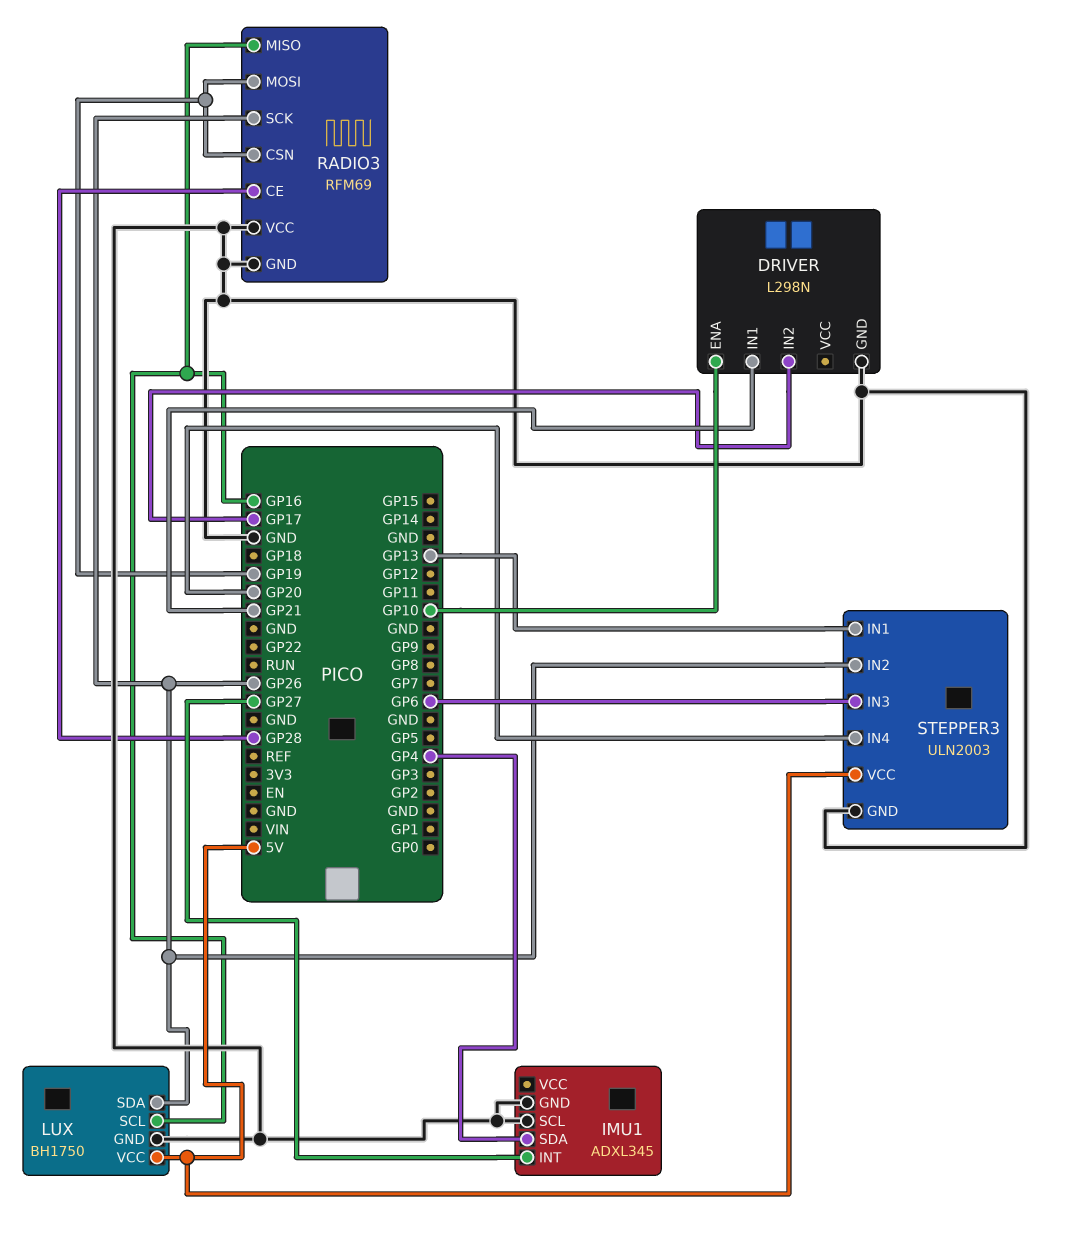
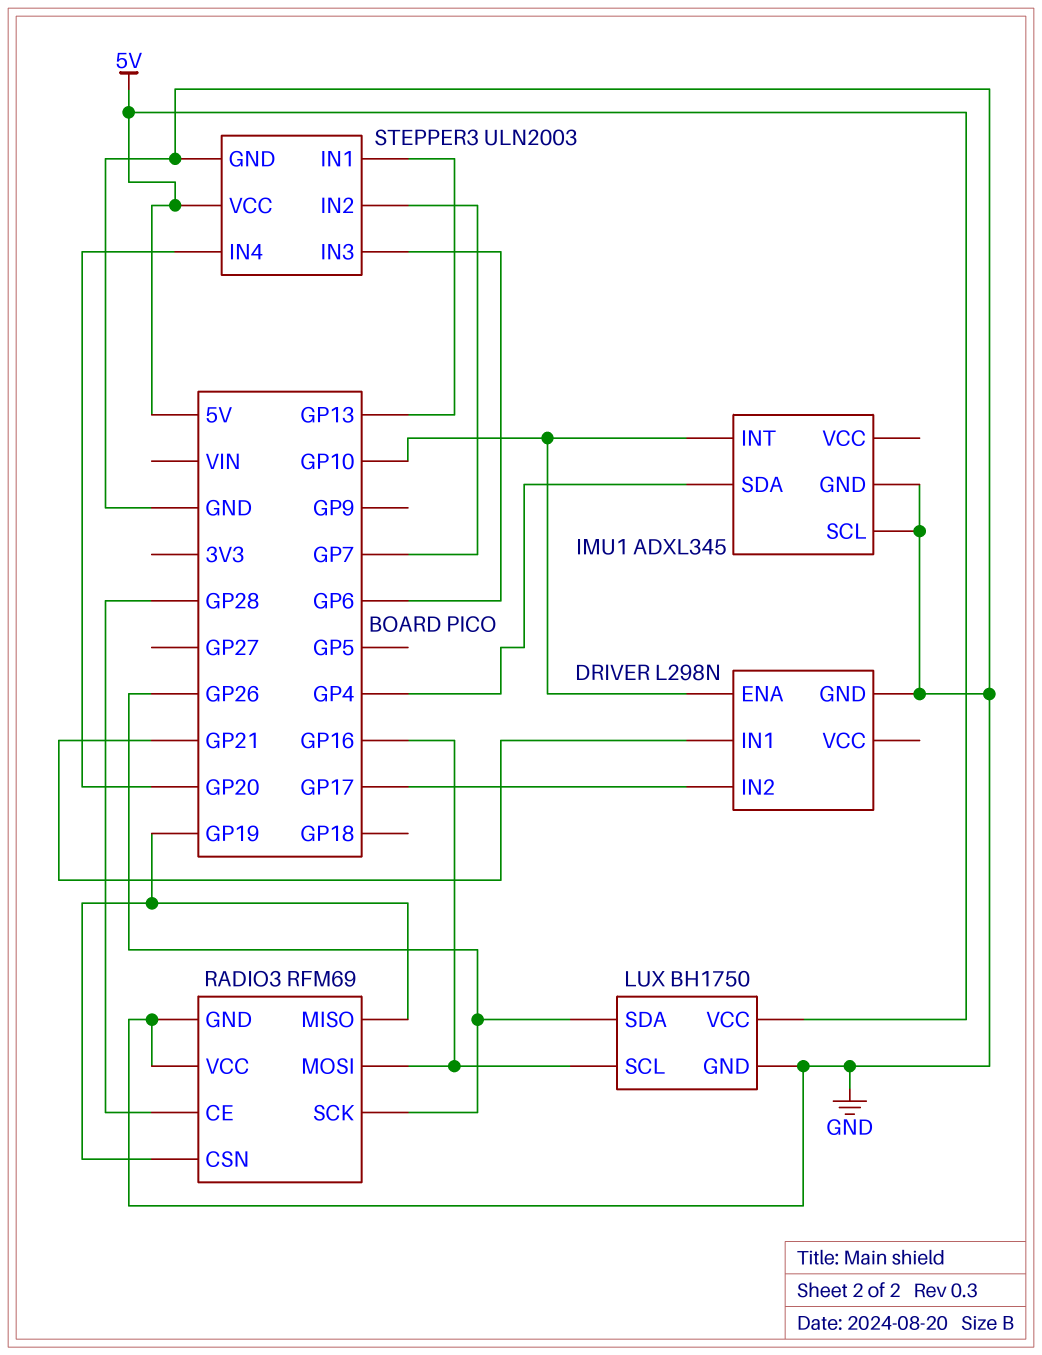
IMU1 pin INT: GP27 -> GP10
RADIO3 pin MISO: GP16 -> GP19
RADIO3 pin MOSI: GP19 -> GP16
STEPPER3 pin IN2: GP26 -> GP7

